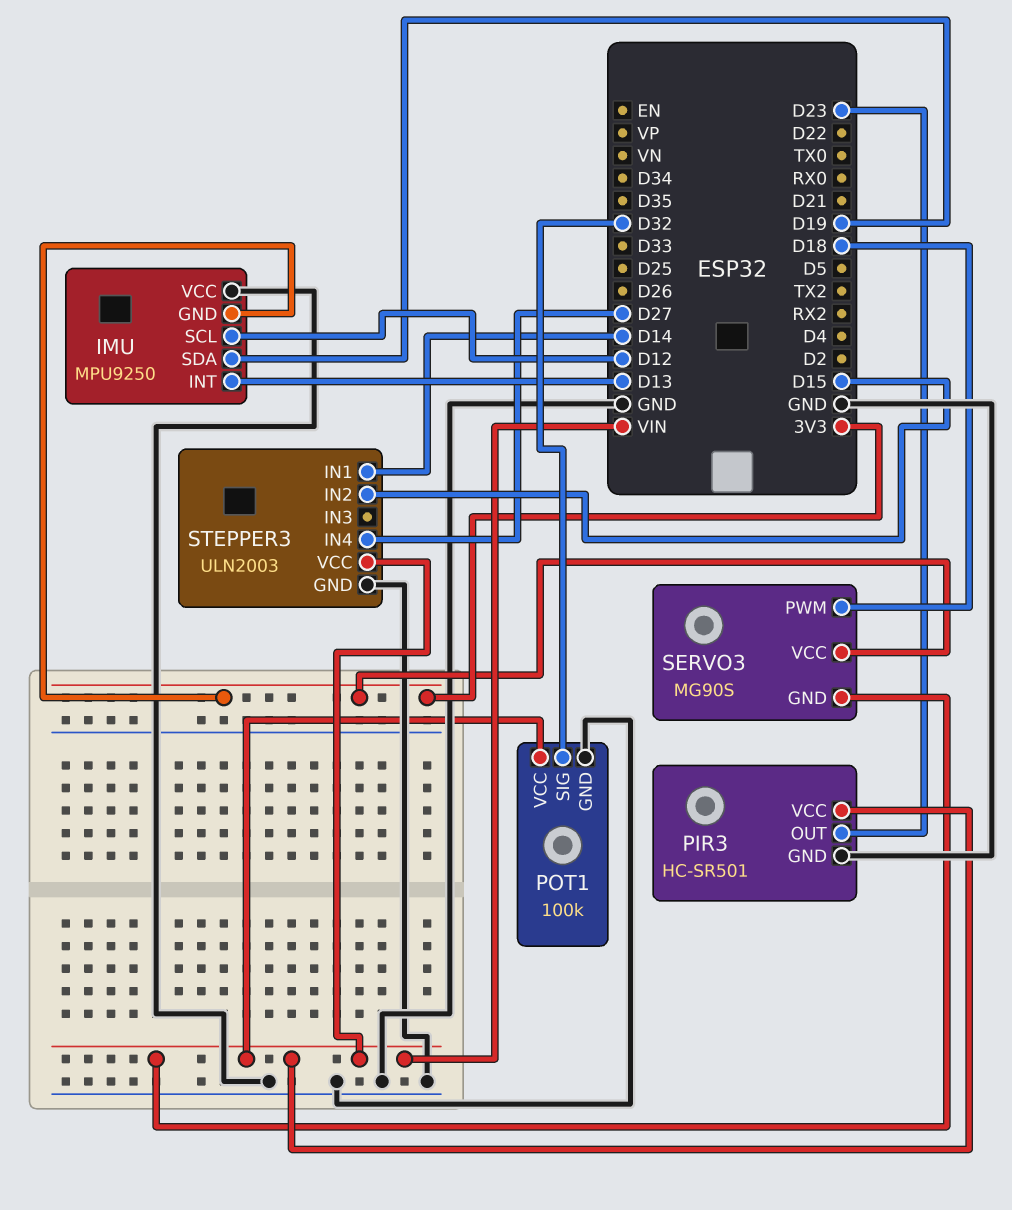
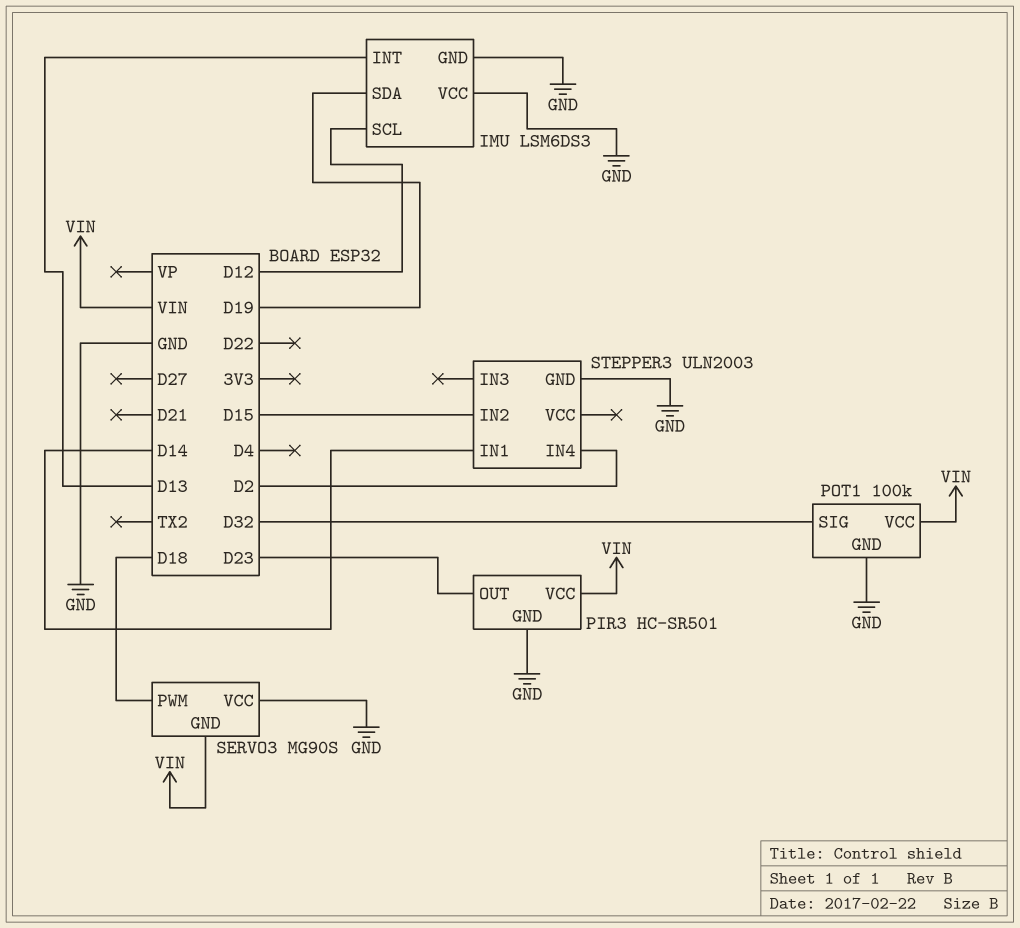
IMU: MPU9250 -> LSM6DS3
IMU pin GND: 3V3 -> GND
SERVO3 pin VCC: 3V3 -> GND
STEPPER3 pin IN4: D27 -> D2
STEPPER3 pin VCC: VIN -> none

